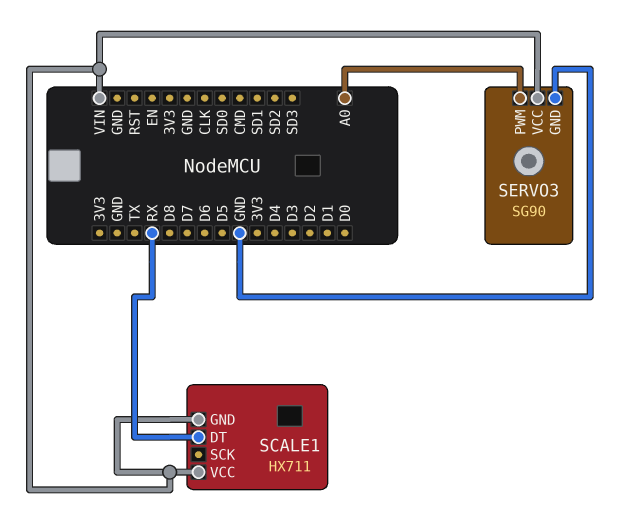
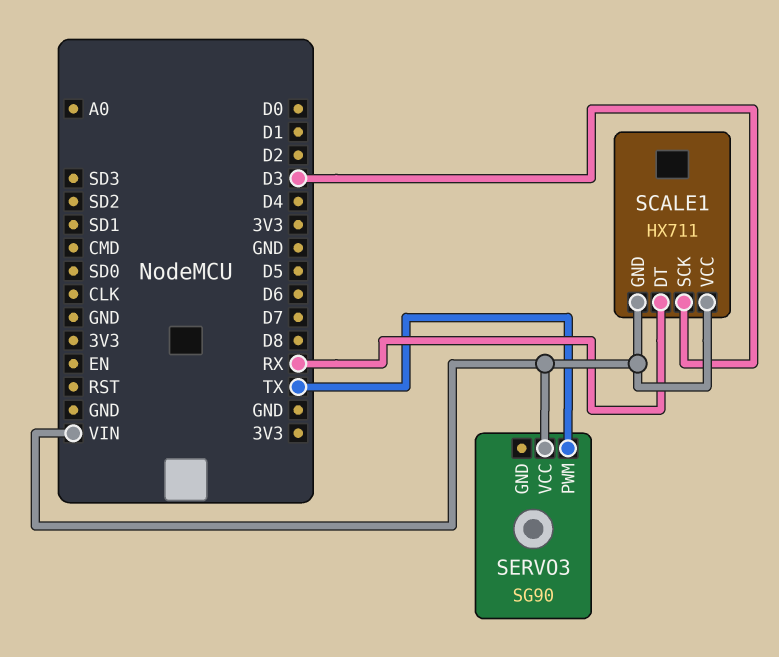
SCALE1 pin SCK: none -> D3
SERVO3 pin GND: GND -> none
SERVO3 pin PWM: A0 -> TX

